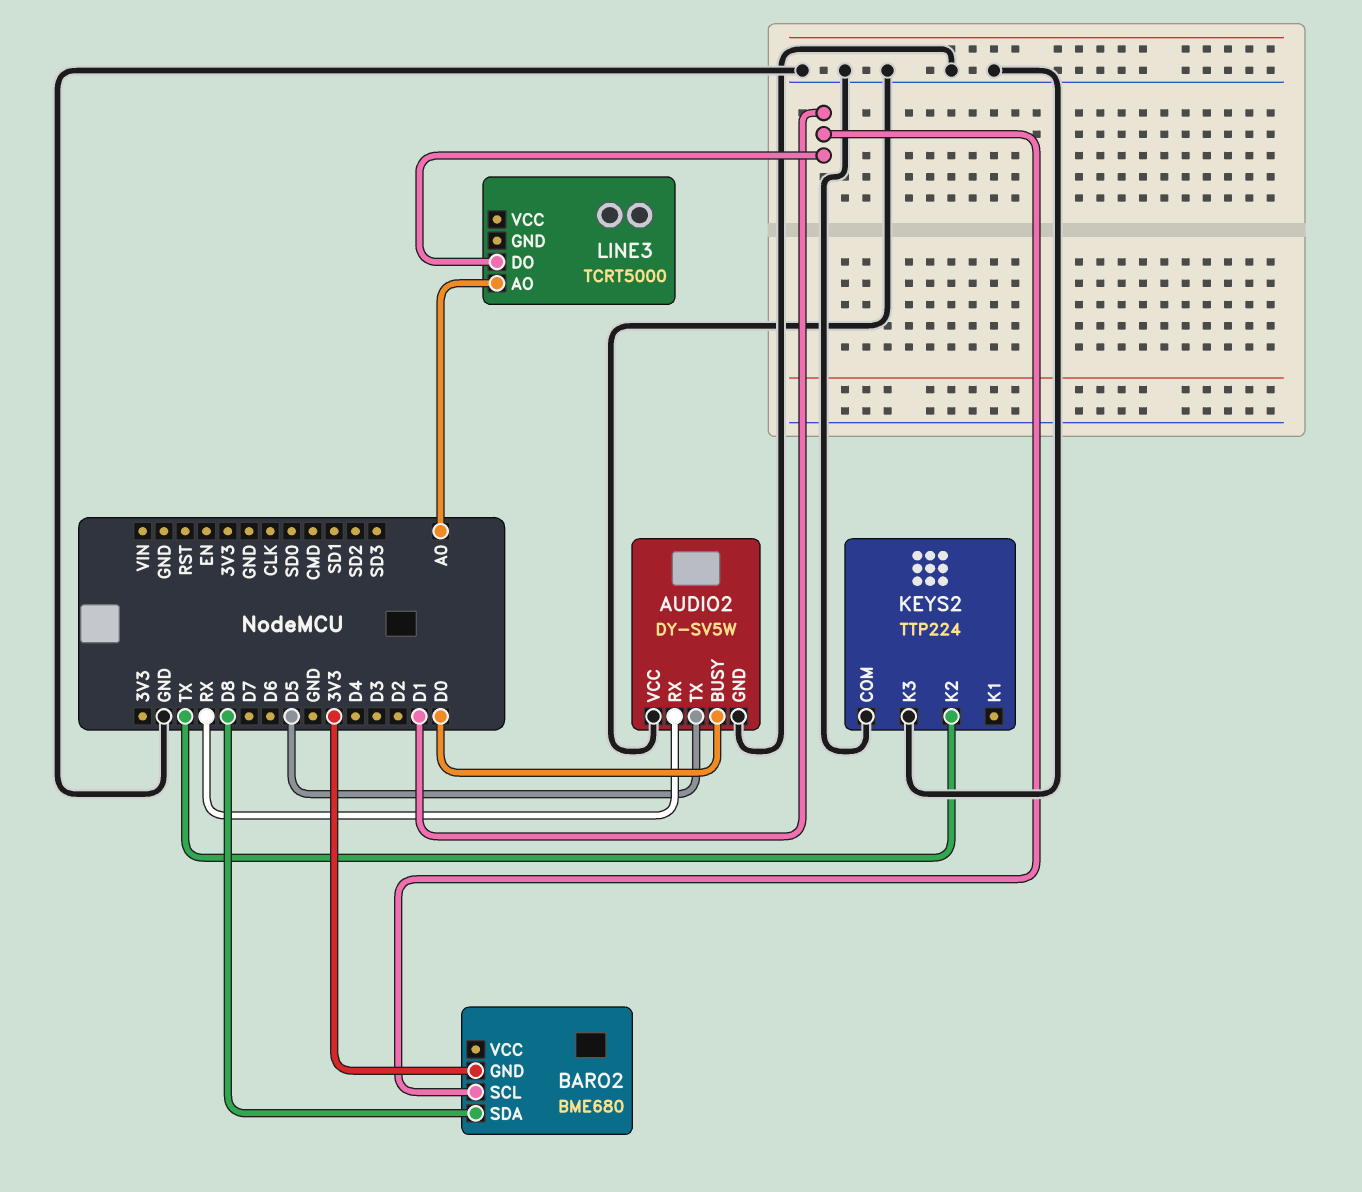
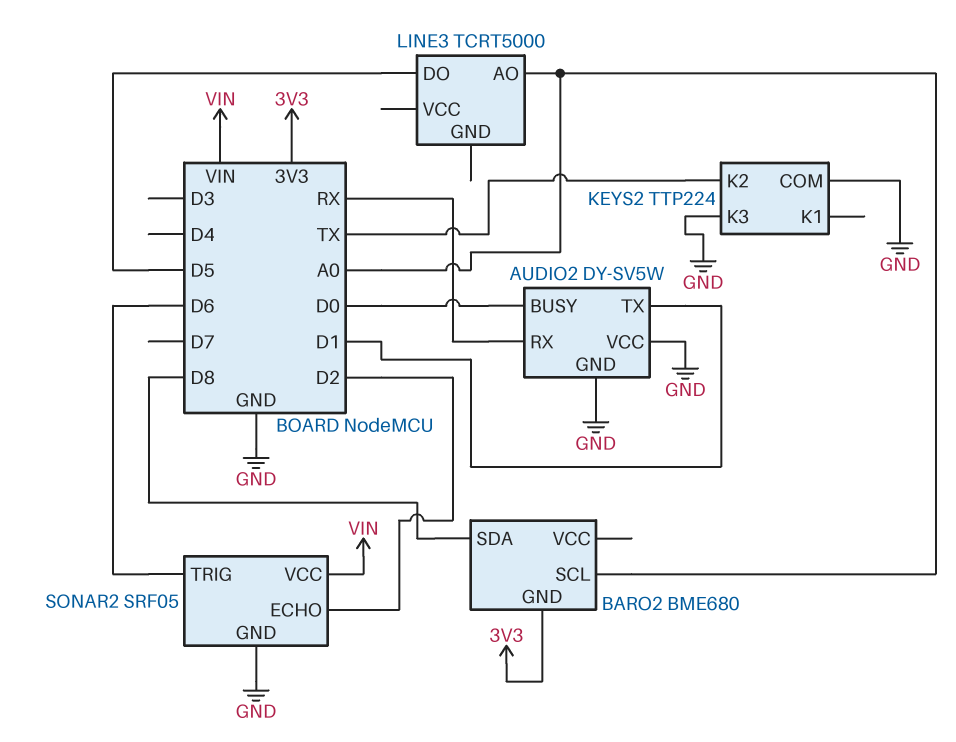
AUDIO2 pin TX: D5 -> D1
BARO2 pin SCL: D1 -> A0
LINE3 pin DO: D1 -> D5
SONAR2: none -> SRF05
SONAR2 pin ECHO: none -> D2
SONAR2 pin GND: none -> GND
SONAR2 pin TRIG: none -> D6
SONAR2 pin VCC: none -> VIN

